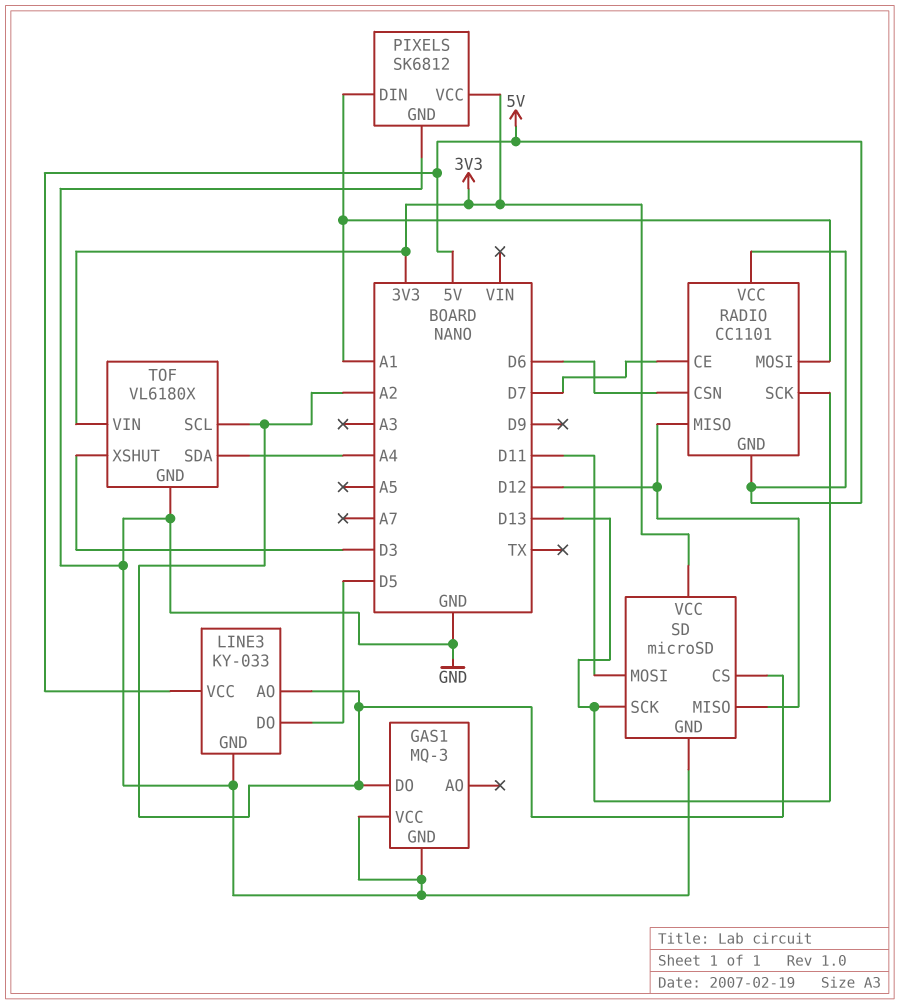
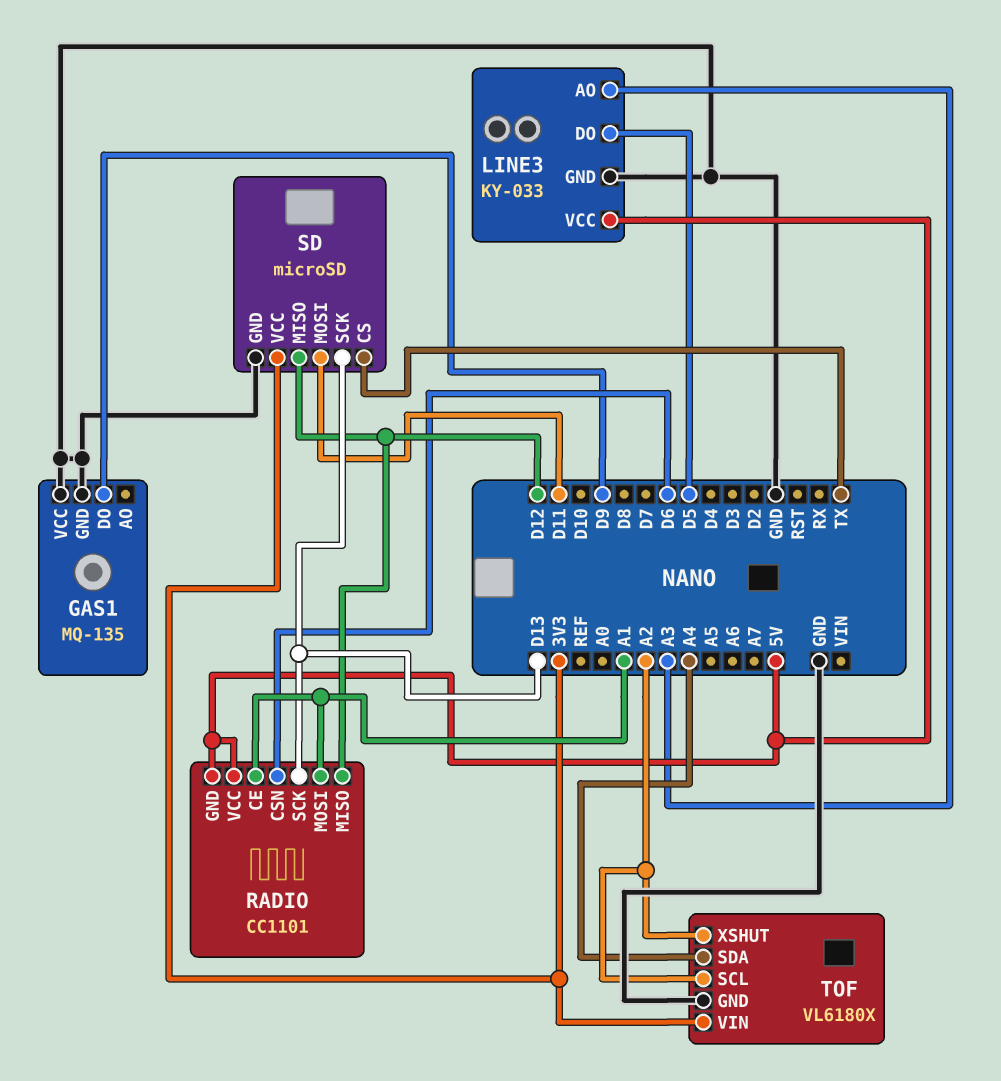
GAS1: MQ-3 -> MQ-135
GAS1 pin DO: A2 -> D9
LINE3 pin AO: A2 -> A3
PIXELS: SK6812 -> none
PIXELS pin DIN: A1 -> none
PIXELS pin GND: GND -> none
PIXELS pin VCC: 3V3 -> none
RADIO pin CE: D7 -> A1
SD pin CS: A2 -> TX
TOF pin XSHUT: D3 -> A2

